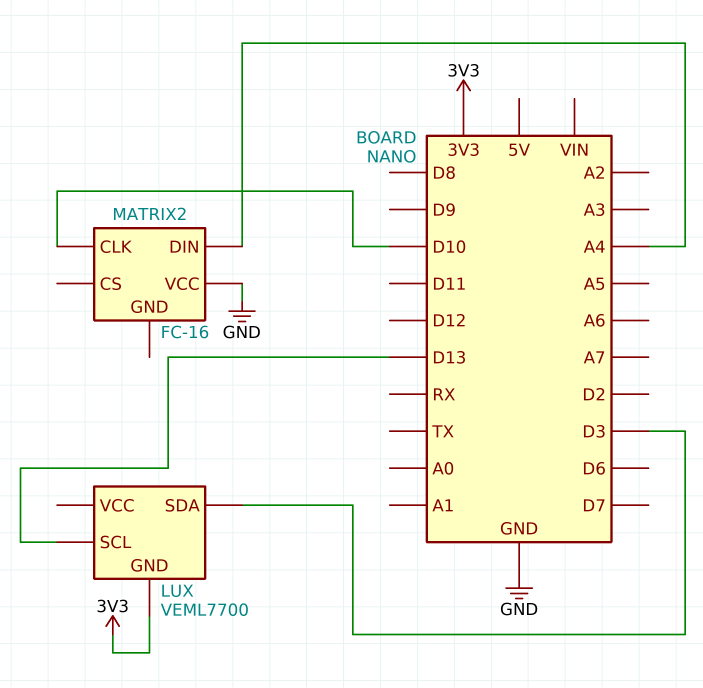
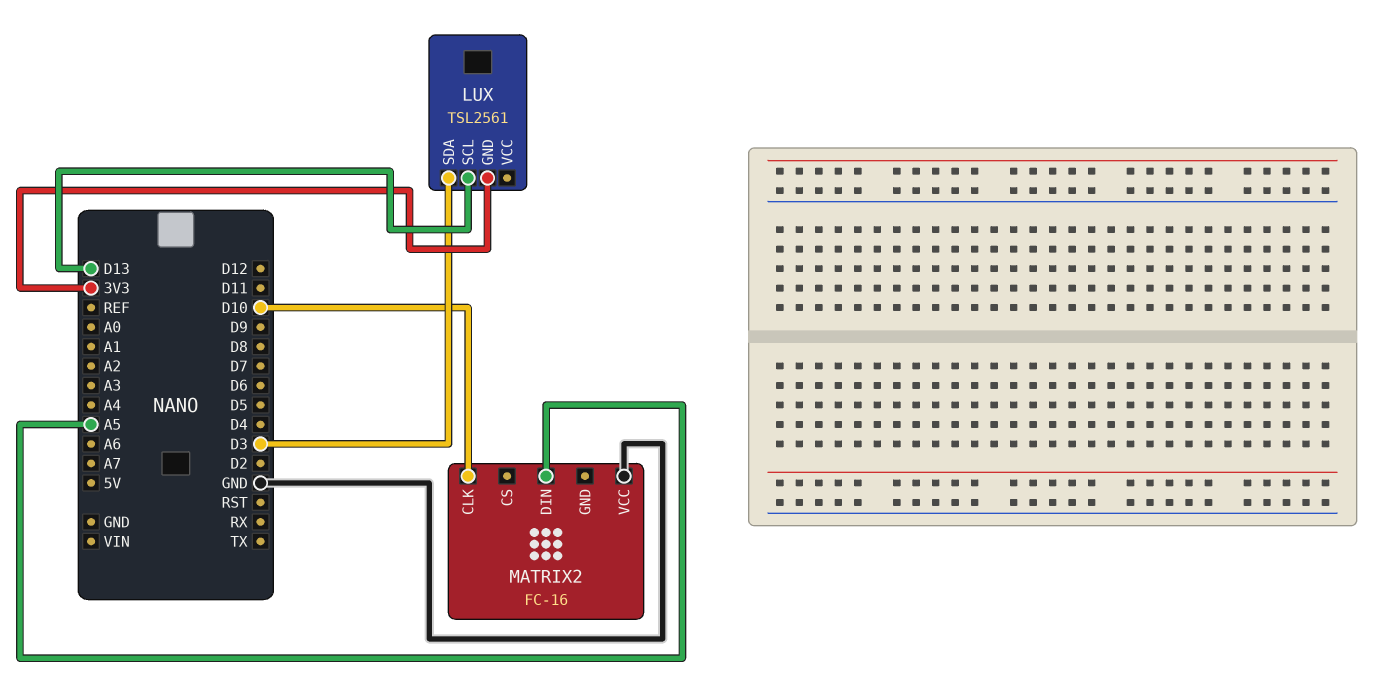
LUX: VEML7700 -> TSL2561
MATRIX2 pin DIN: A4 -> A5

